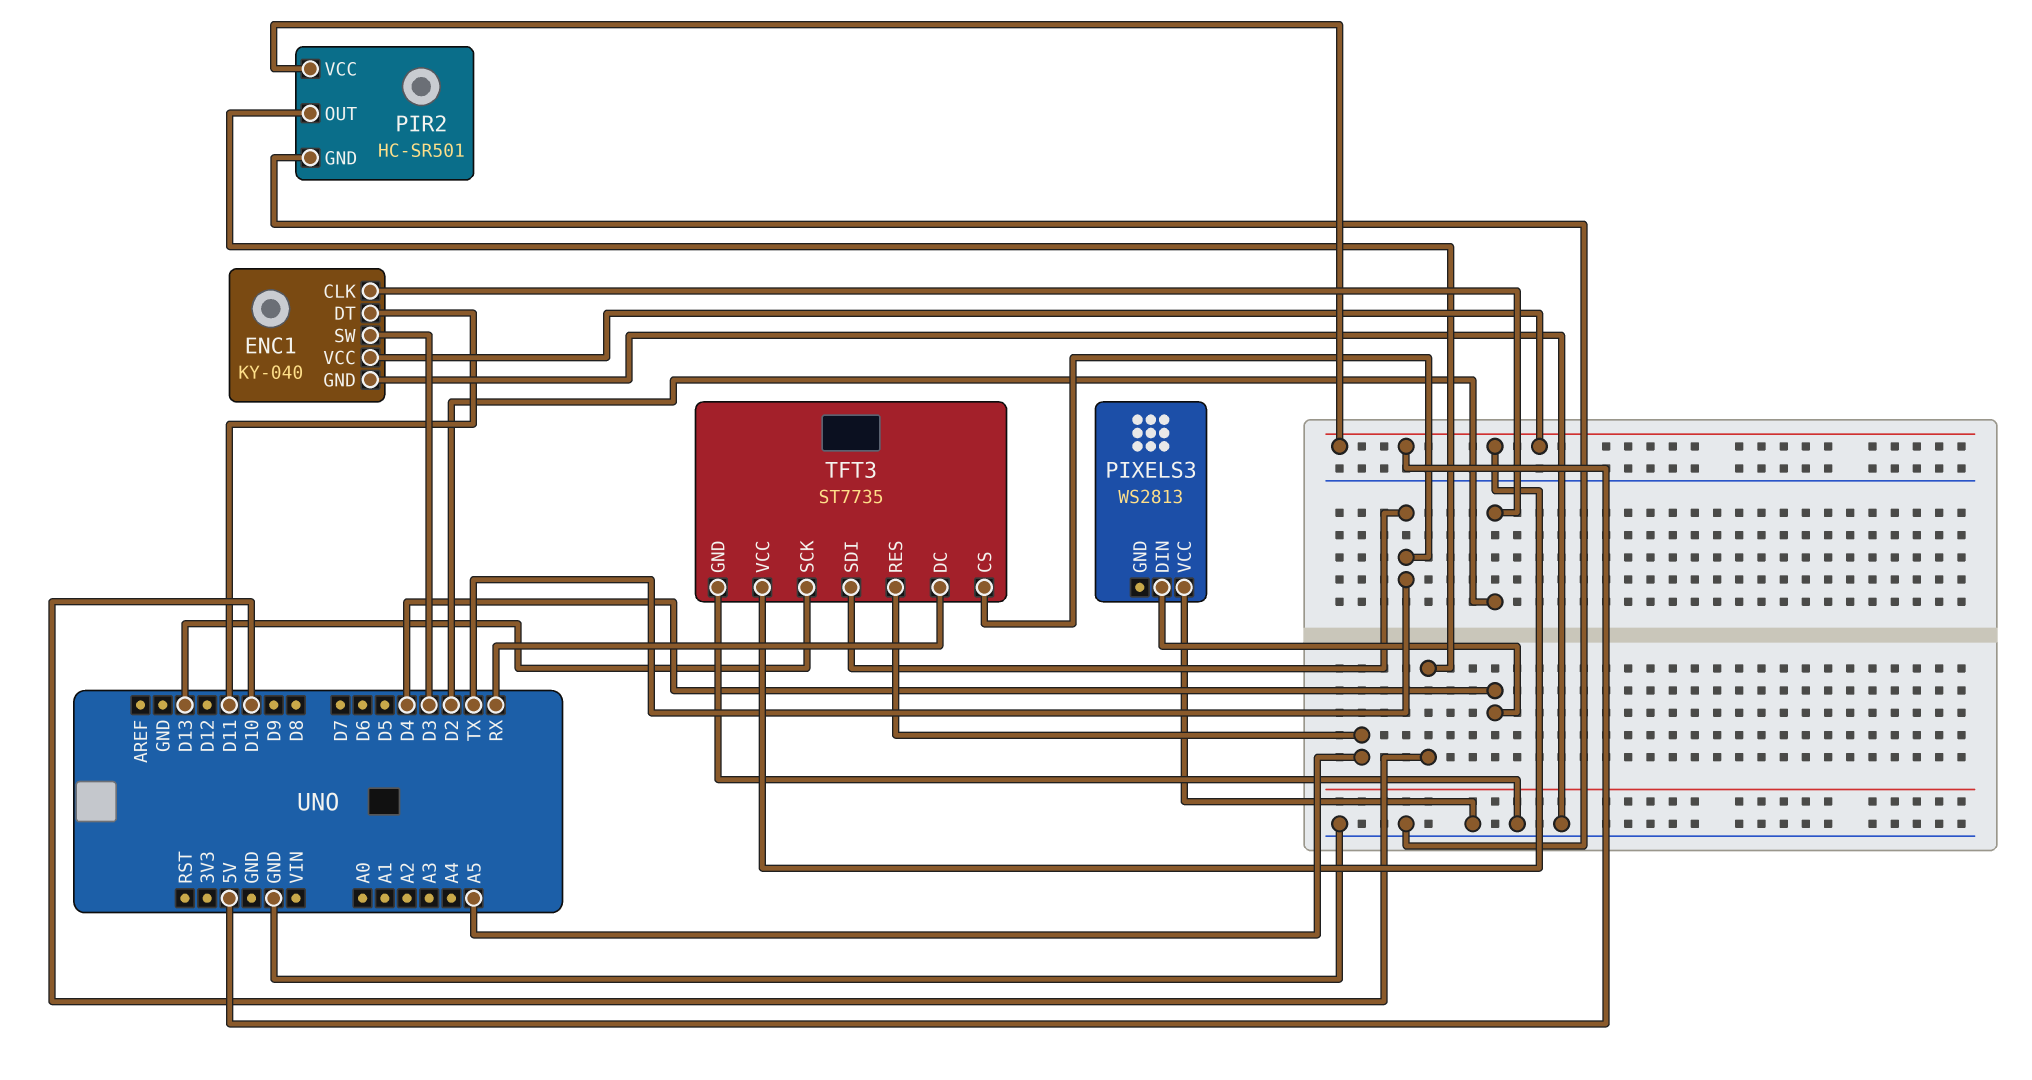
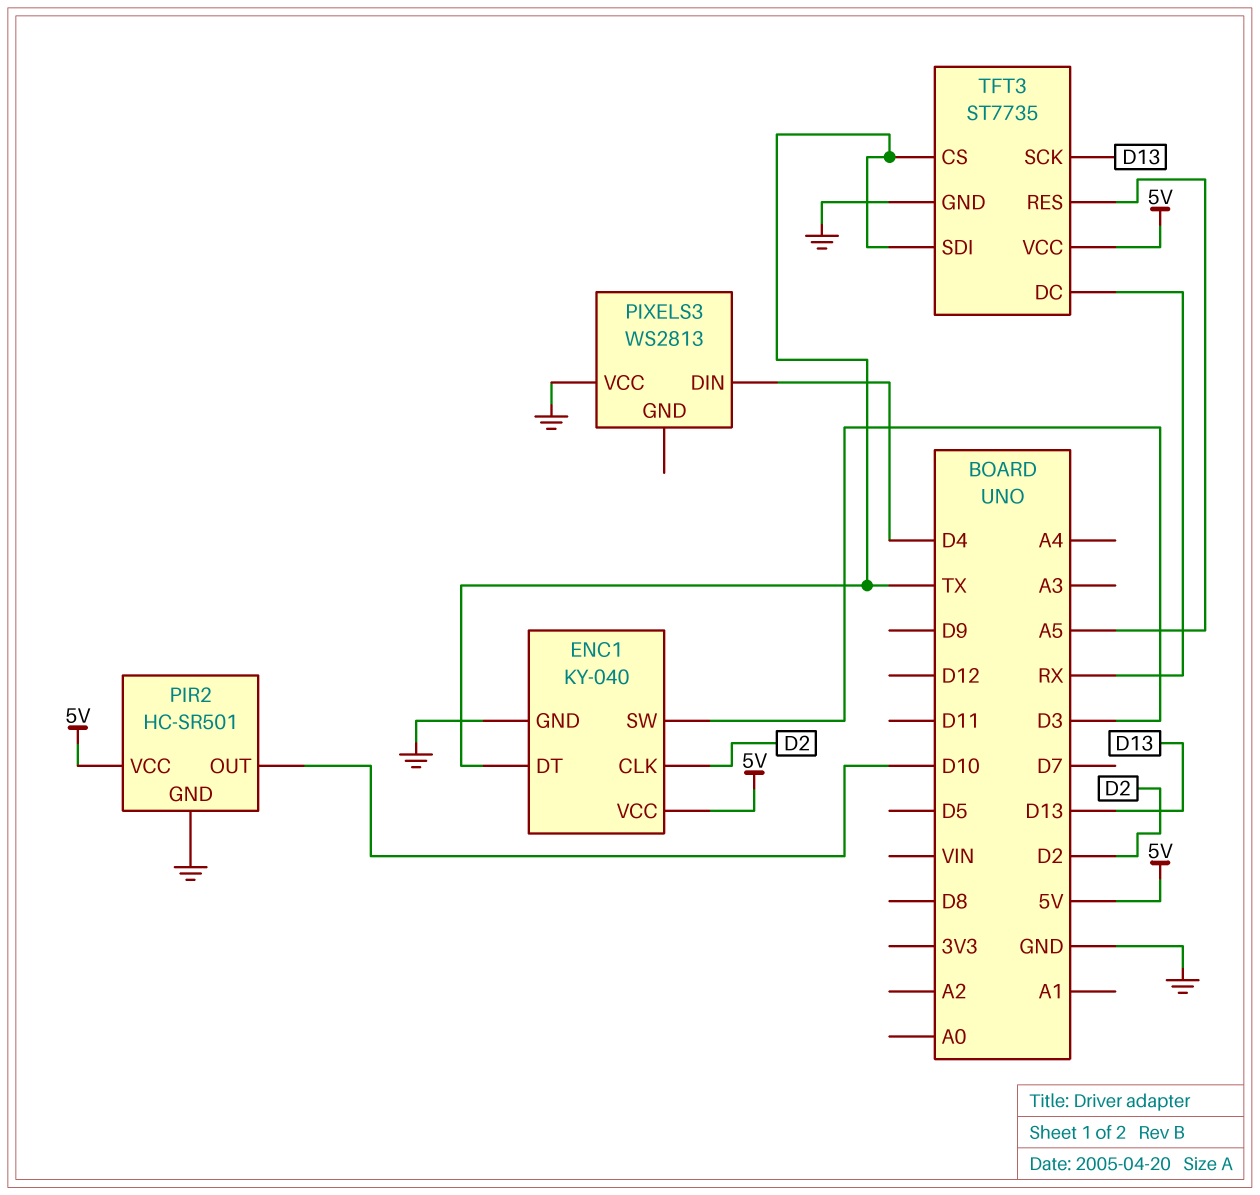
ENC1 pin DT: D11 -> TX

